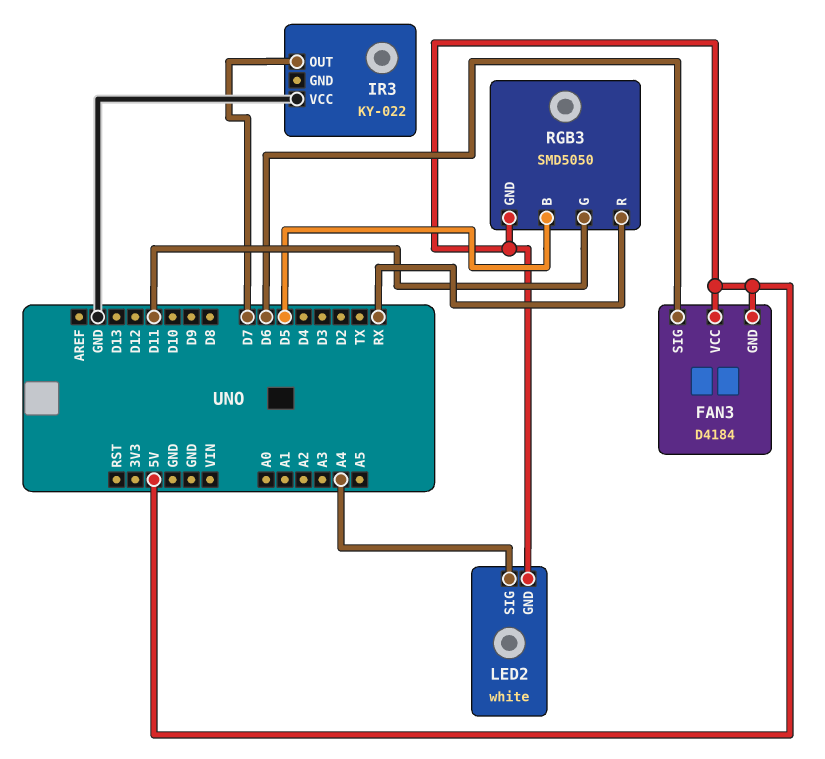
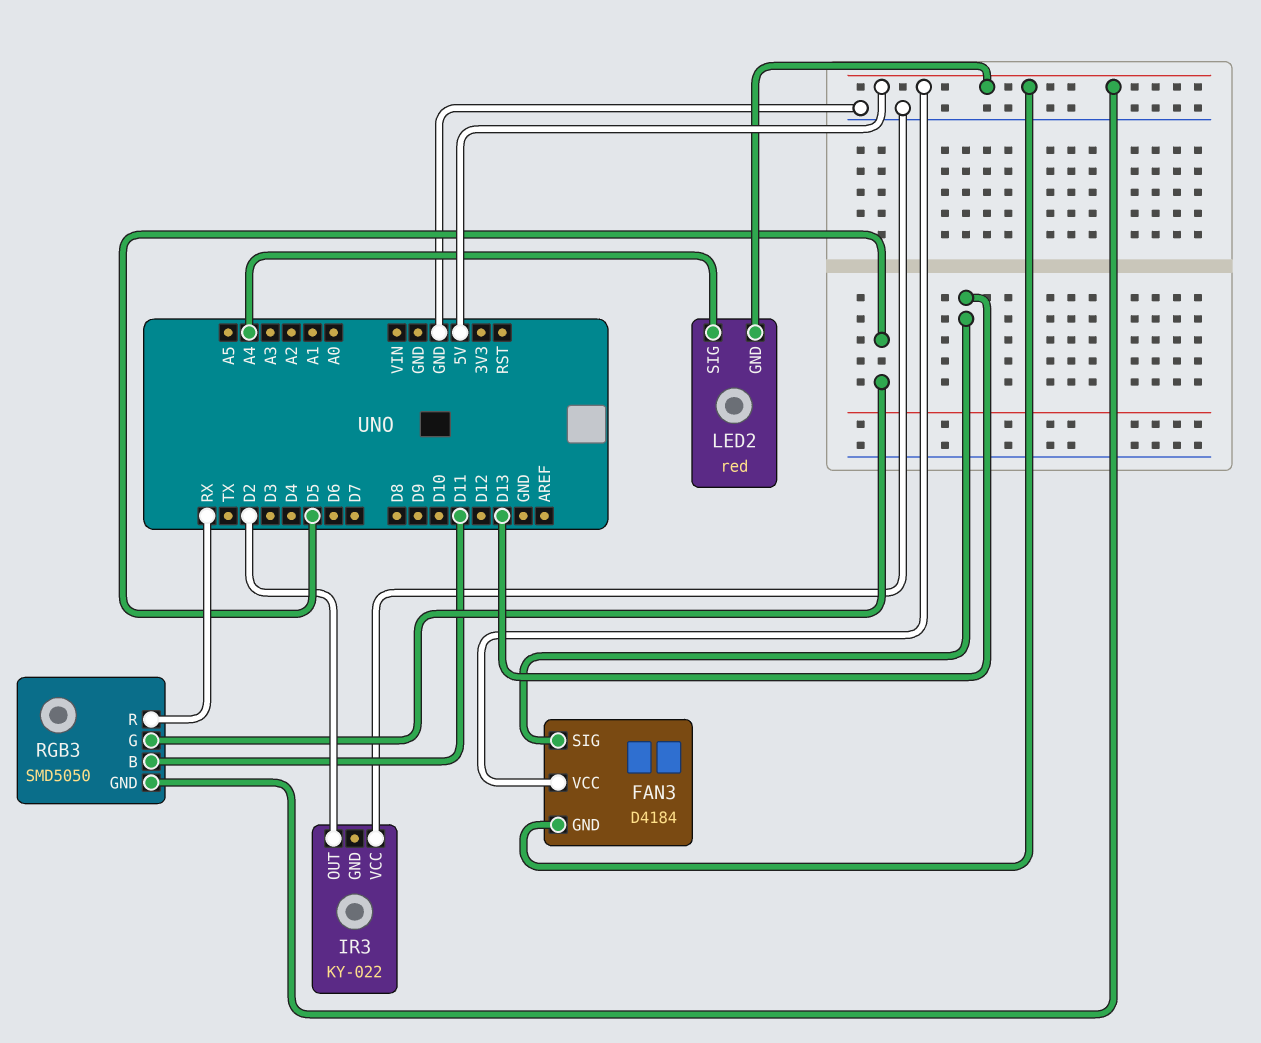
FAN3 pin SIG: D6 -> D13
IR3 pin OUT: D7 -> D2
LED2: white -> red
RGB3 pin B: D5 -> D11
RGB3 pin G: D11 -> D5

